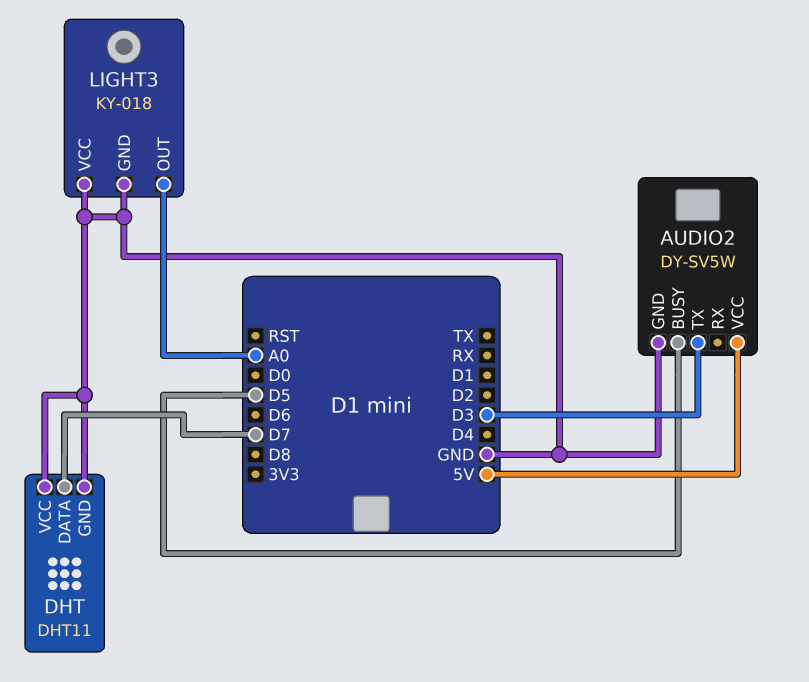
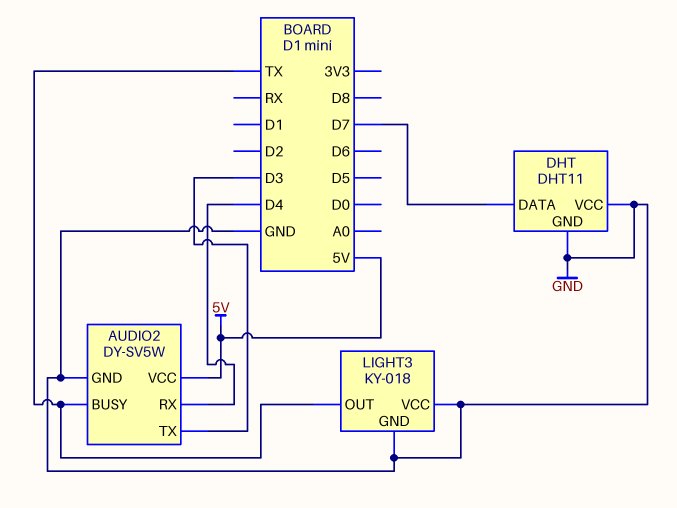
AUDIO2 pin BUSY: D5 -> TX
AUDIO2 pin RX: none -> D4
LIGHT3 pin OUT: A0 -> TX

